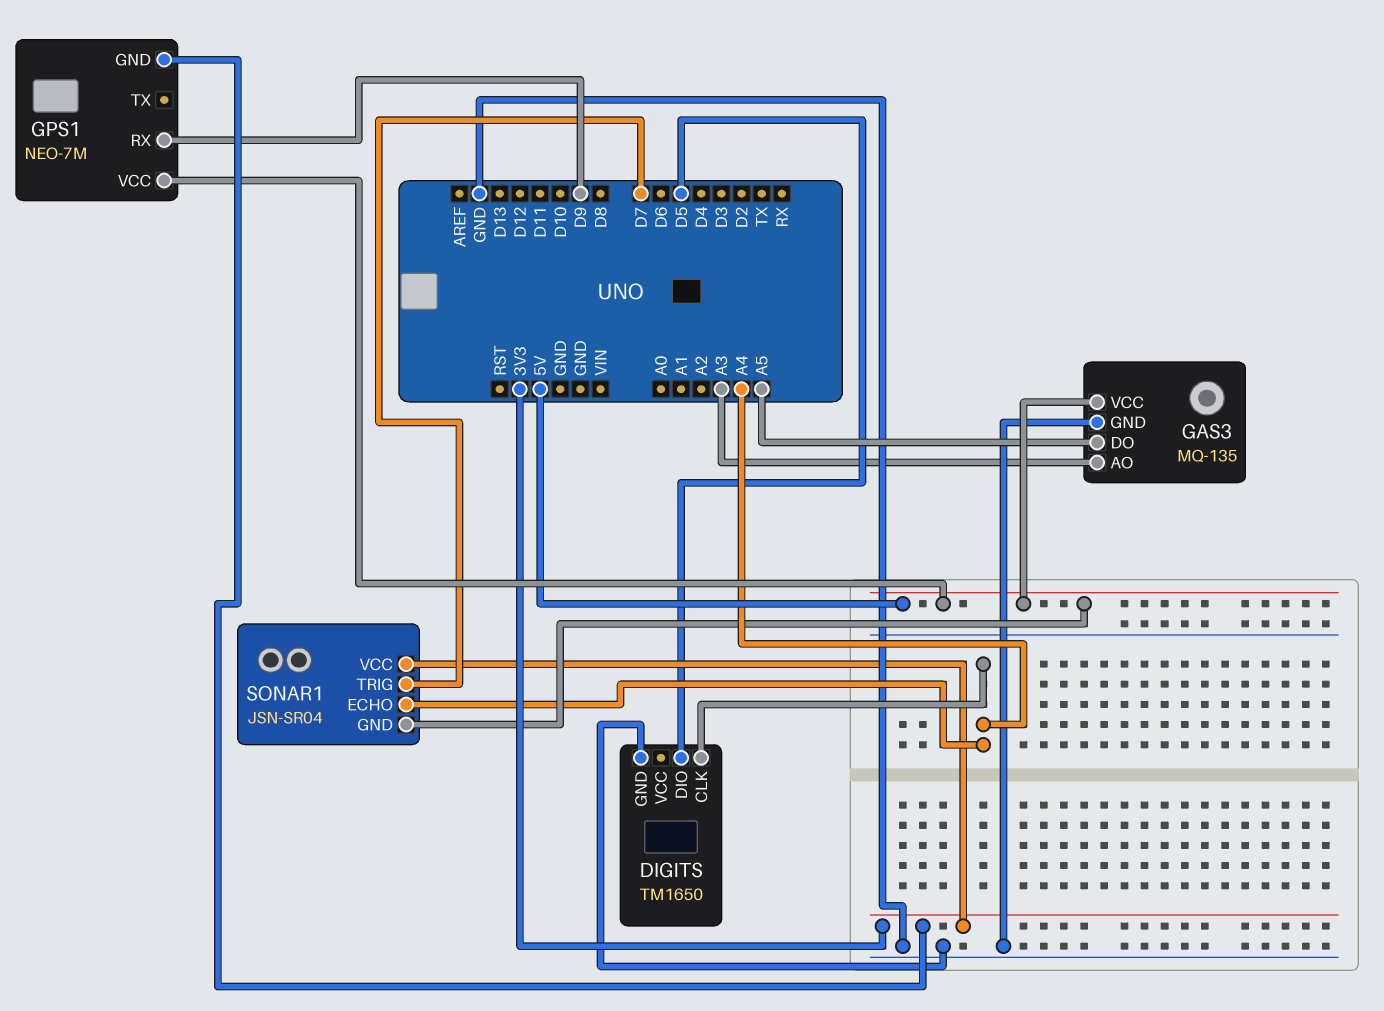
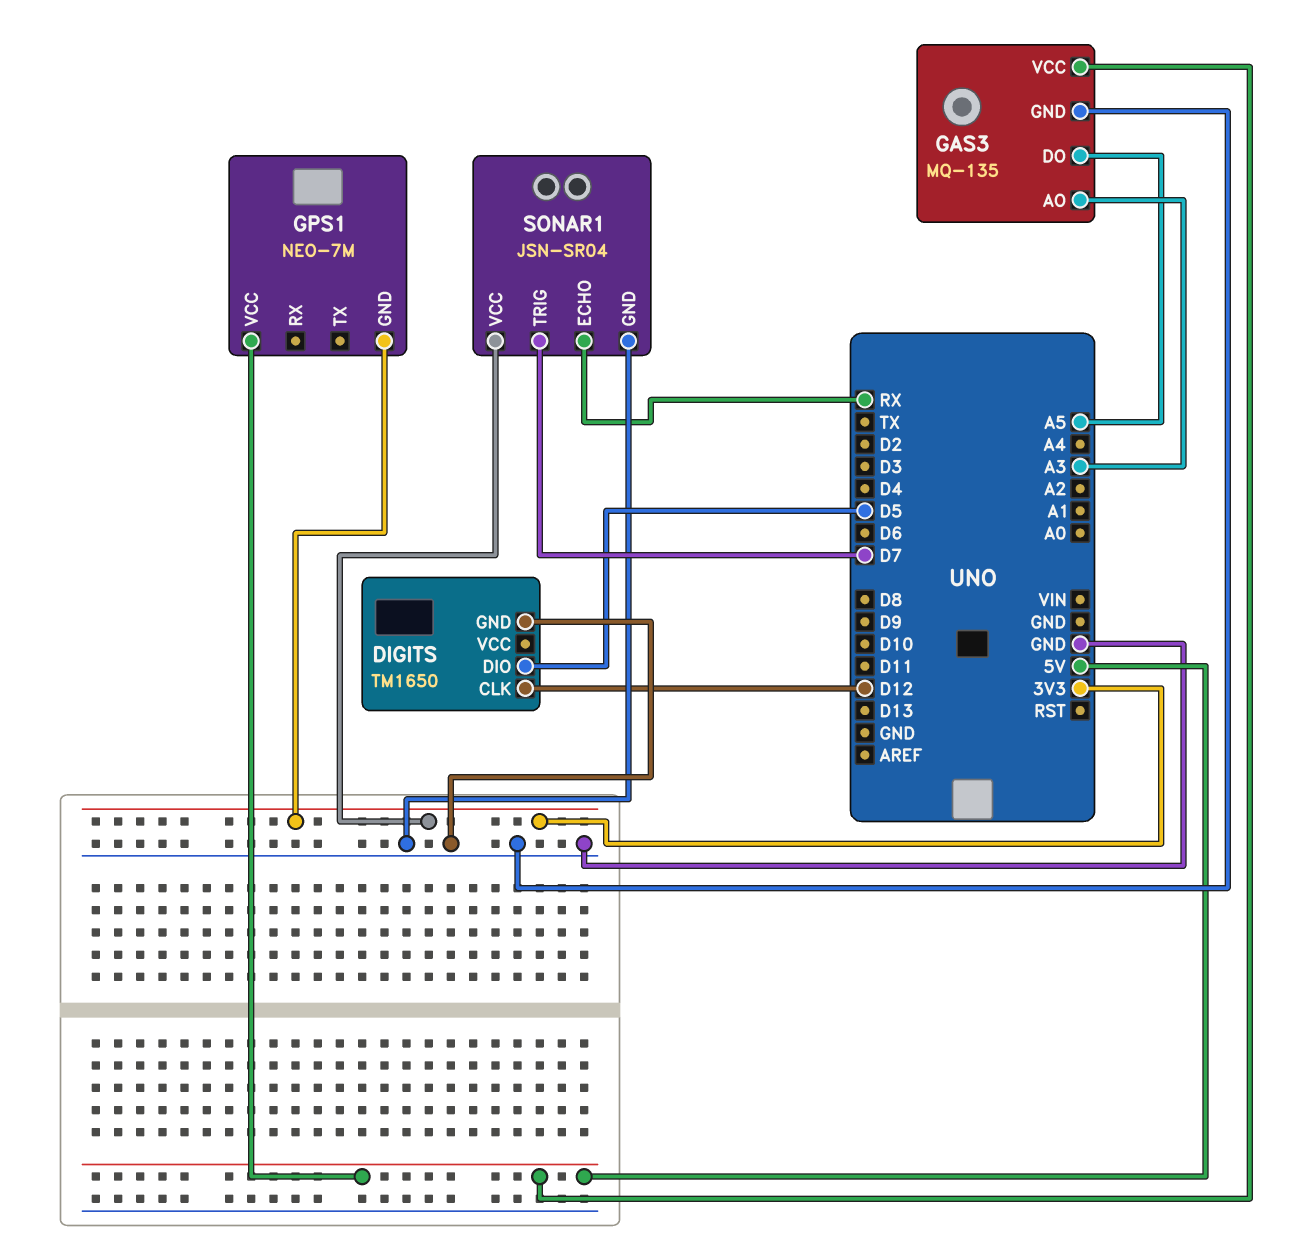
DIGITS pin CLK: A4 -> D12
GPS1 pin RX: D9 -> none
SONAR1 pin ECHO: A4 -> RX
SONAR1 pin GND: 5V -> GND

